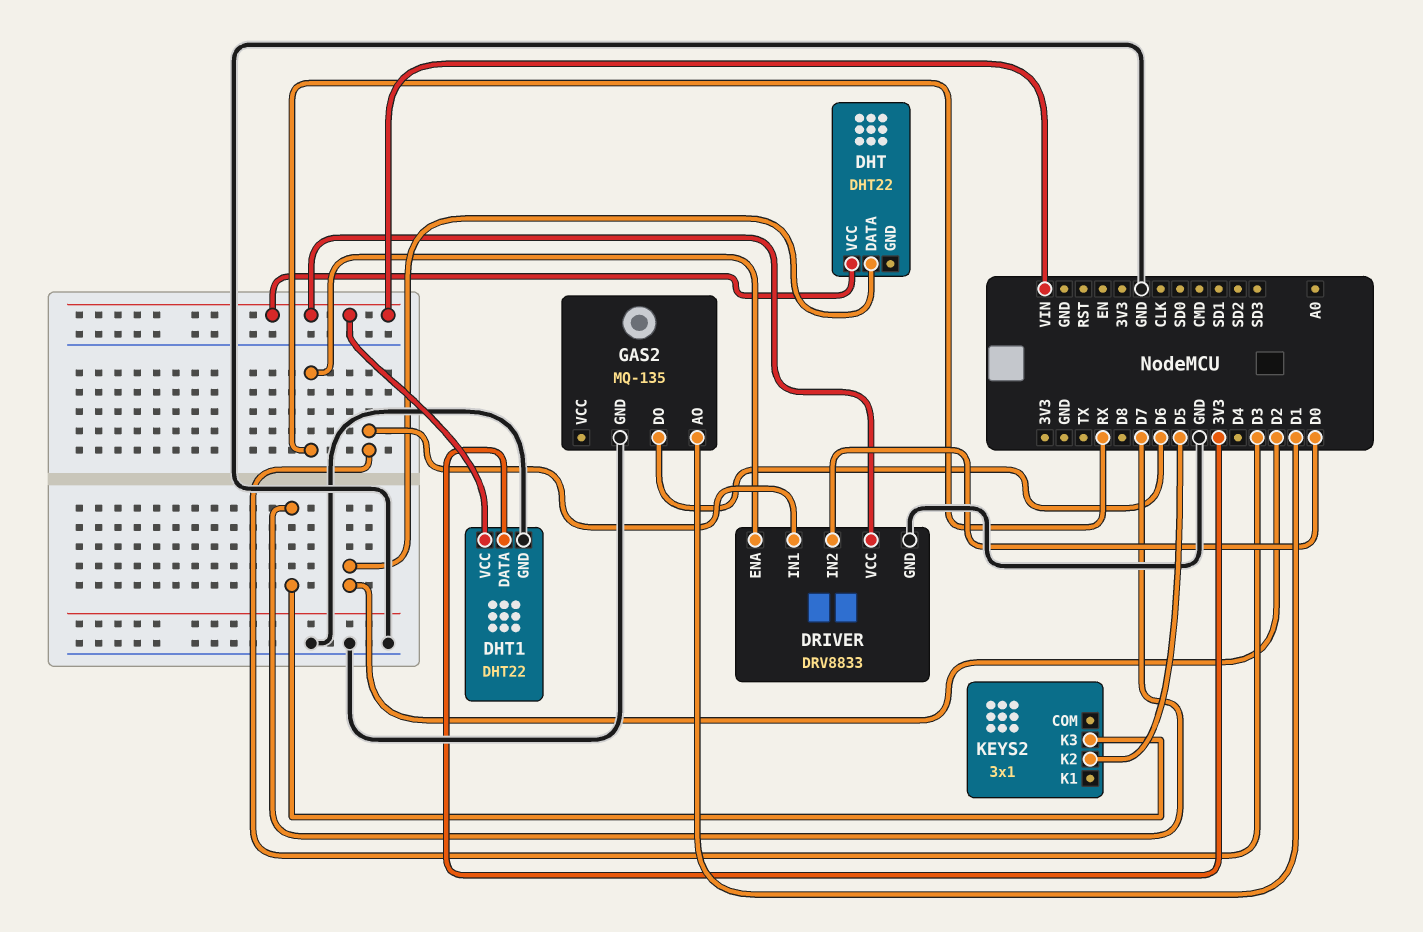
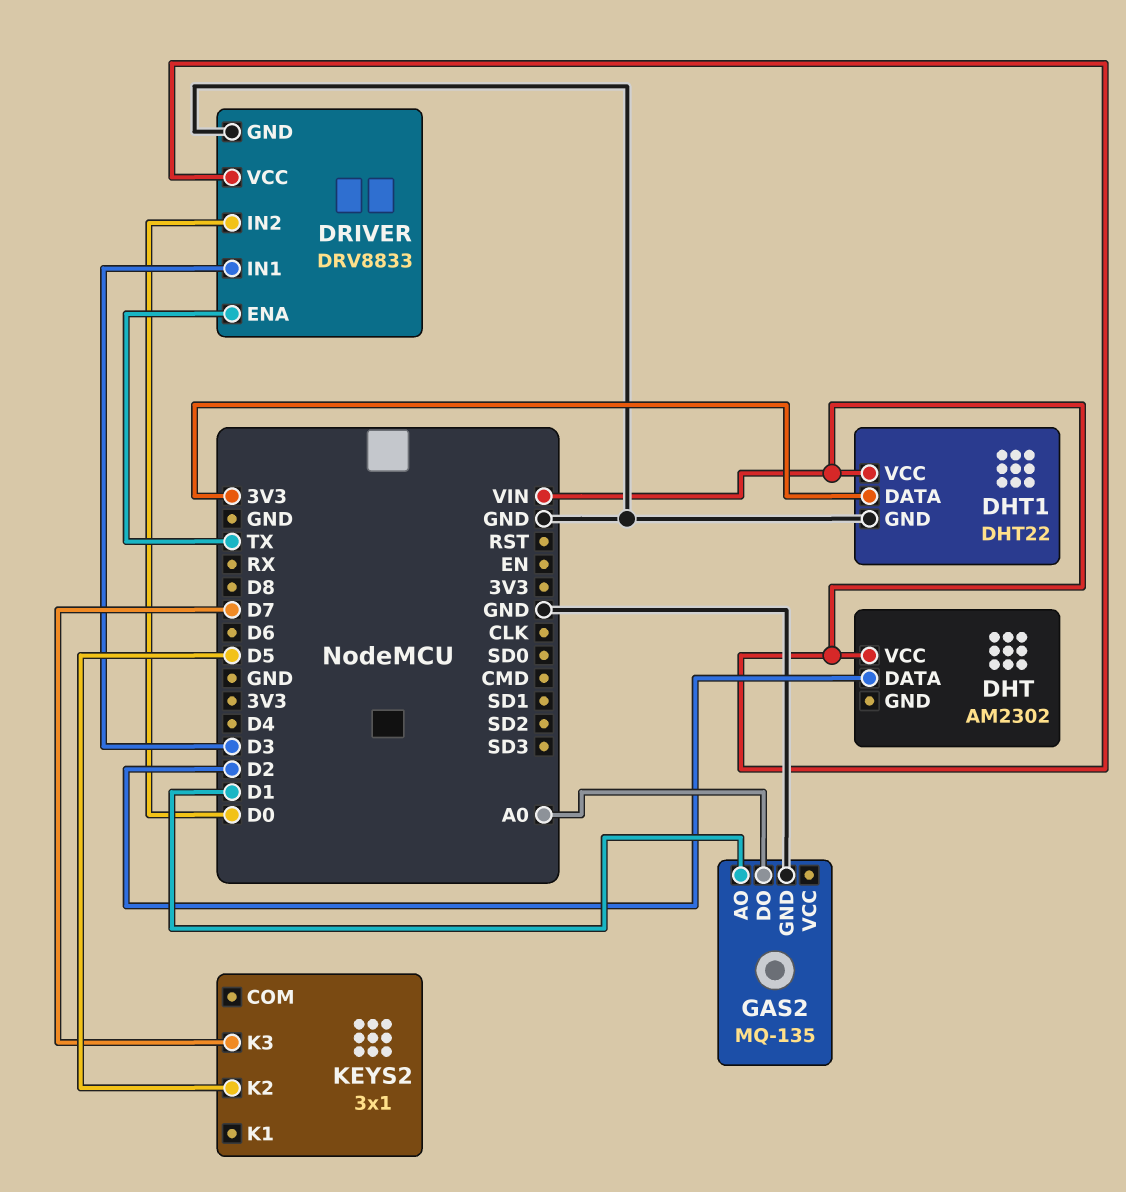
DHT: DHT22 -> AM2302
DRIVER pin ENA: RX -> TX
GAS2 pin DO: D6 -> A0

